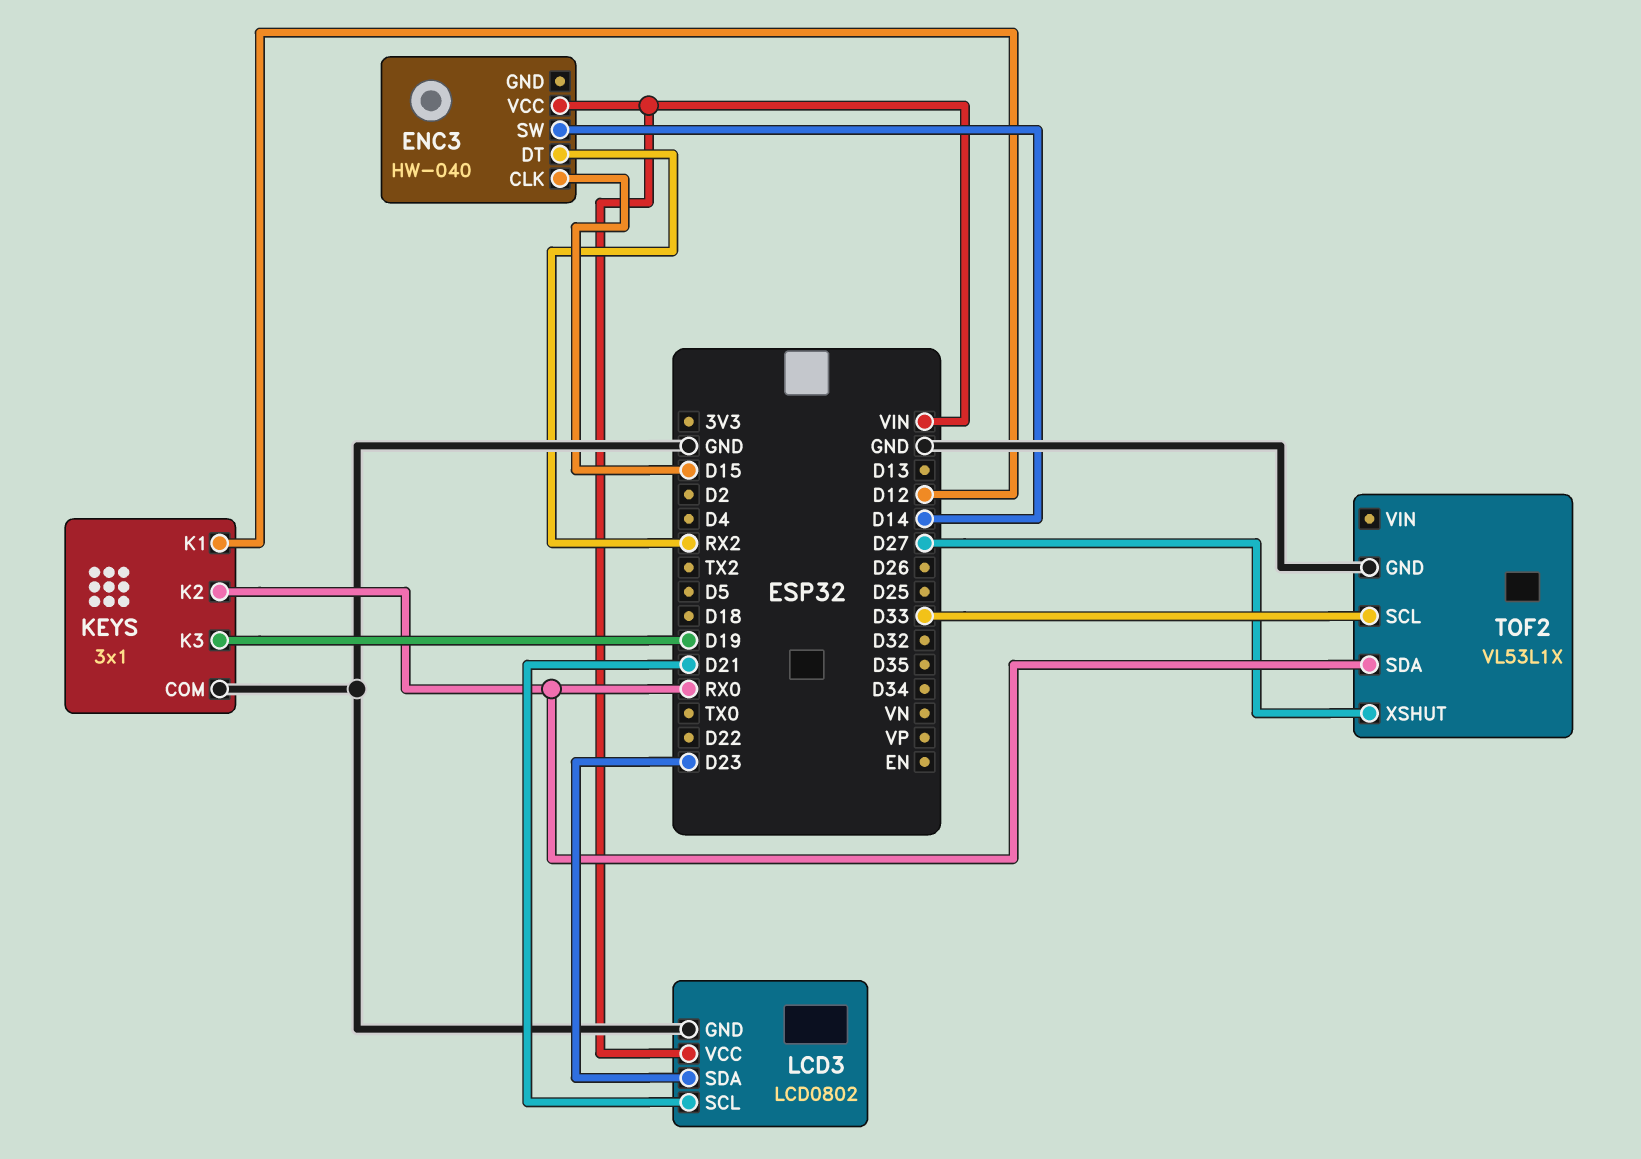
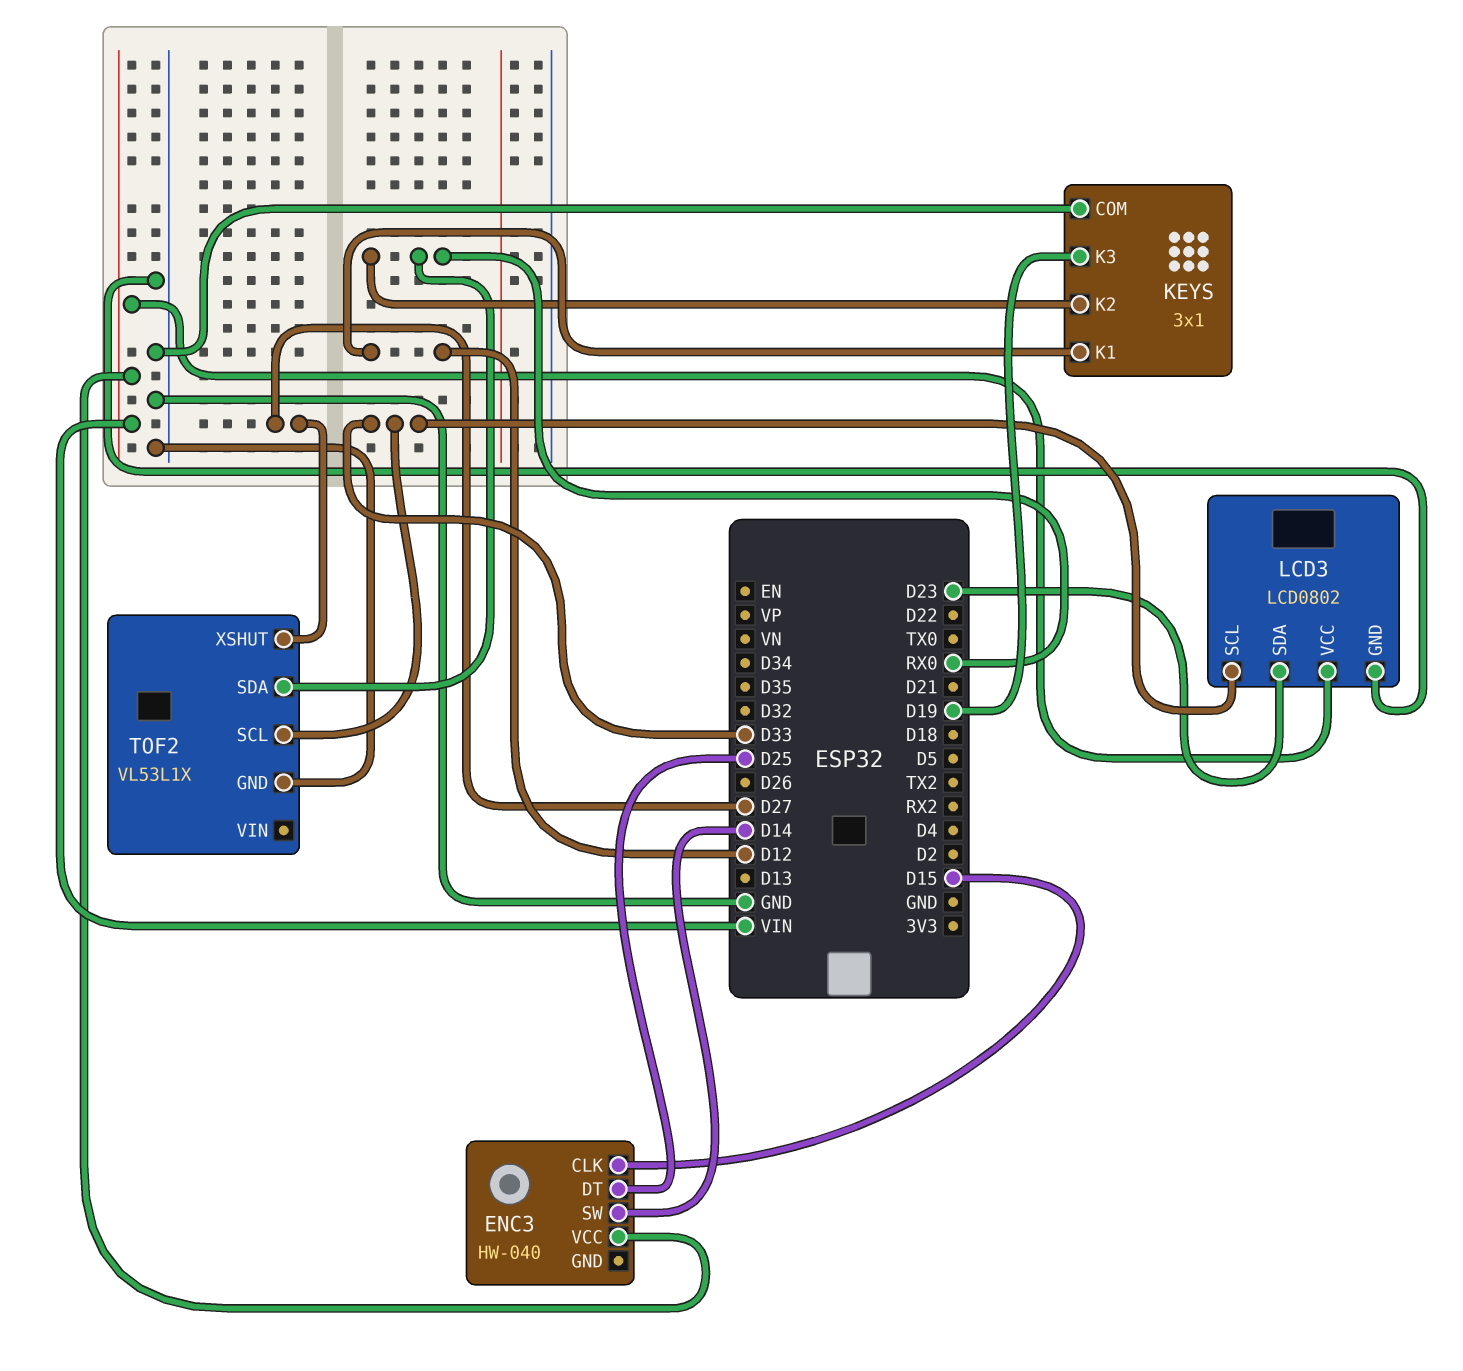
ENC3 pin DT: RX2 -> D25
LCD3 pin SCL: D21 -> D33

